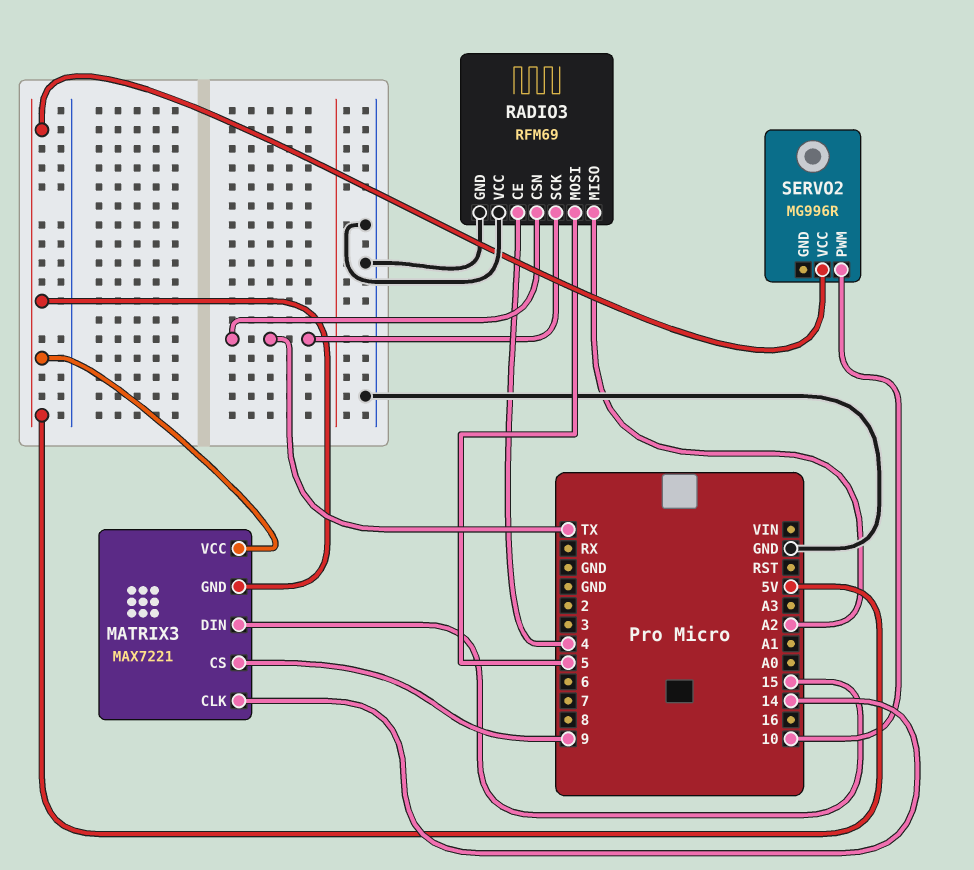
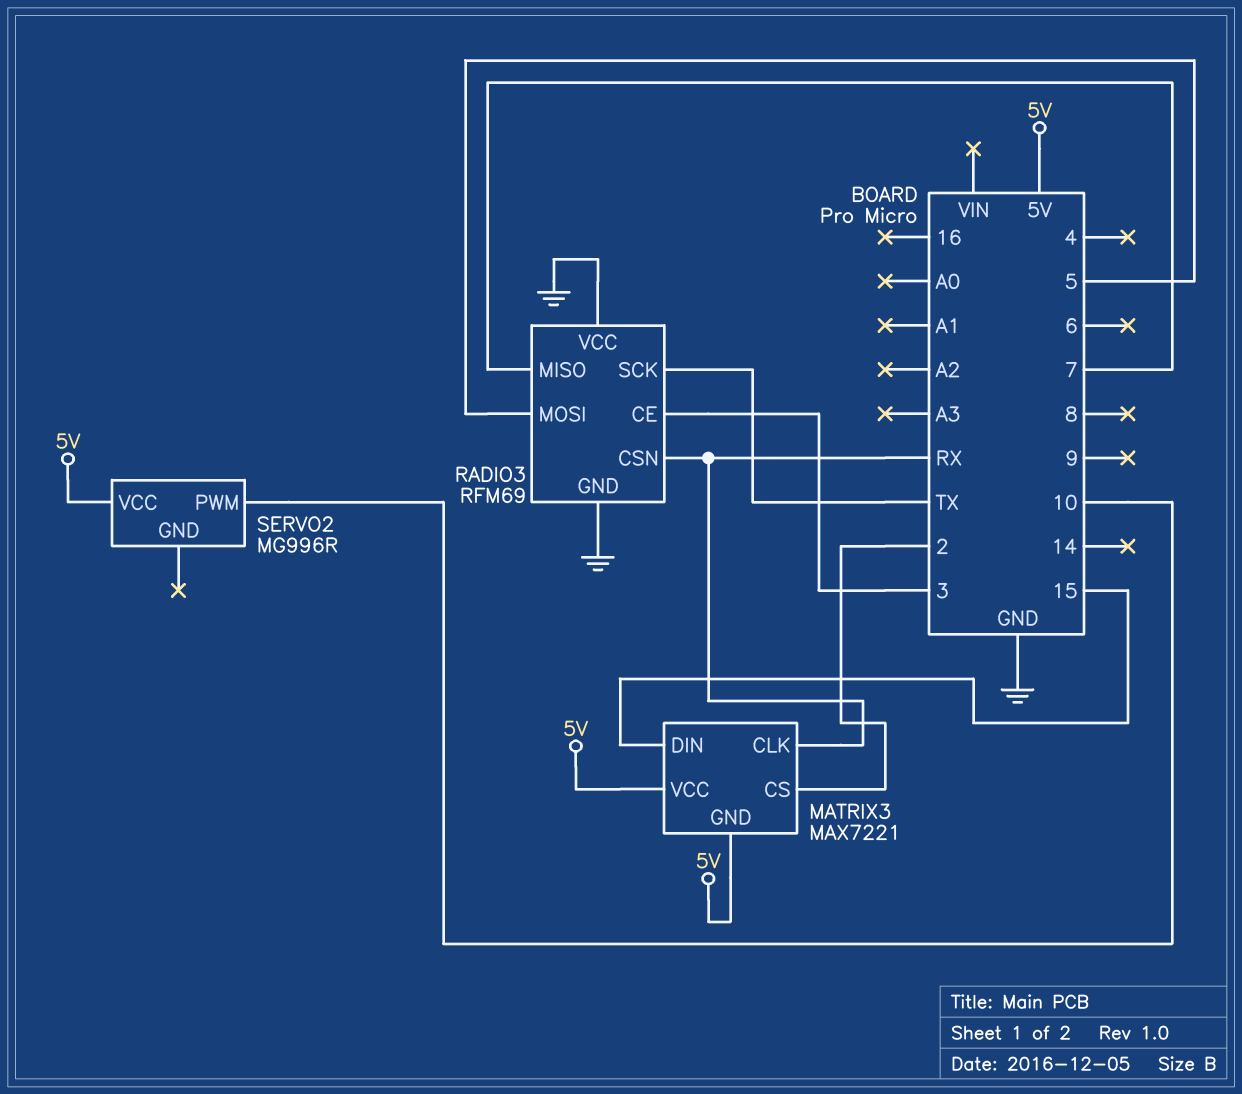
MATRIX3 pin CLK: 14 -> RX
MATRIX3 pin CS: 9 -> 2
RADIO3 pin CE: 4 -> 3
RADIO3 pin CSN: TX -> RX
RADIO3 pin MISO: A2 -> 7

